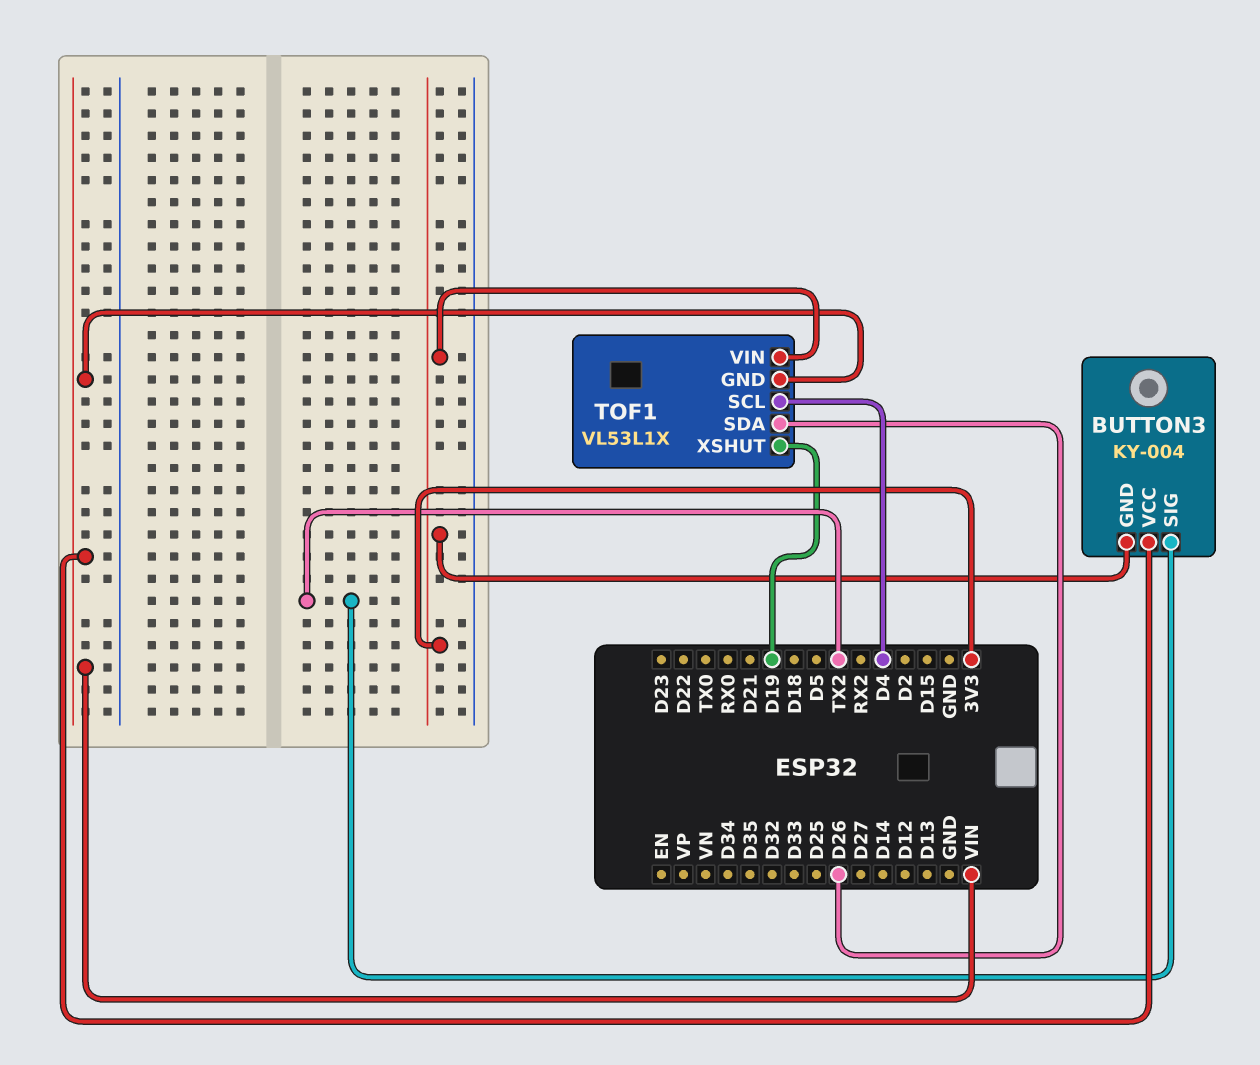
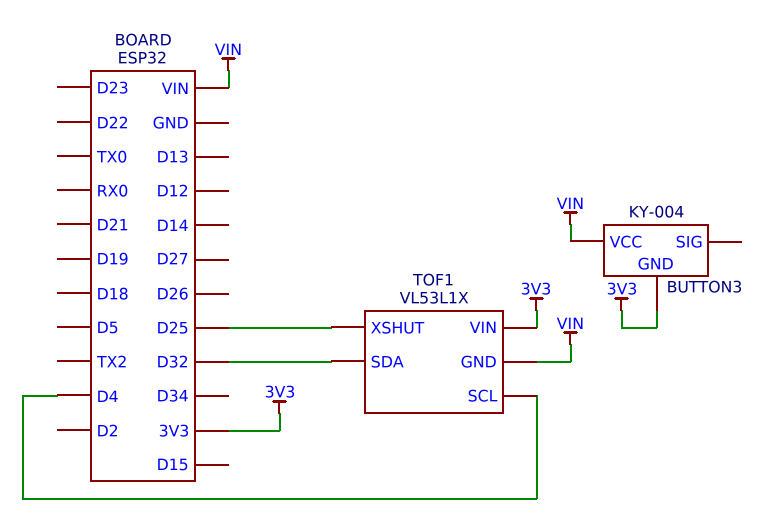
BUTTON3 pin SIG: TX2 -> none
TOF1 pin SDA: D26 -> D32
TOF1 pin XSHUT: D19 -> D25

